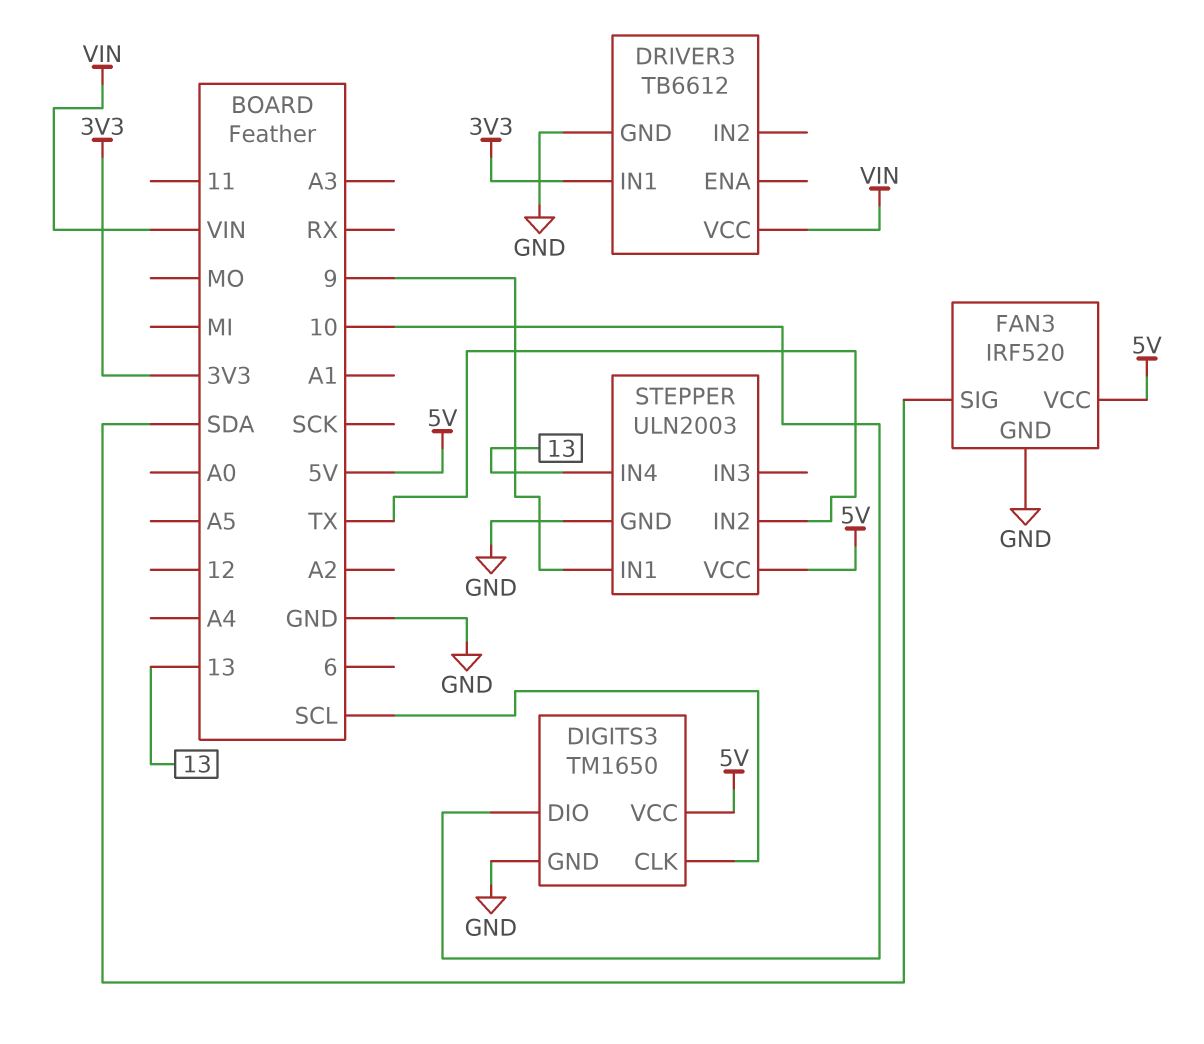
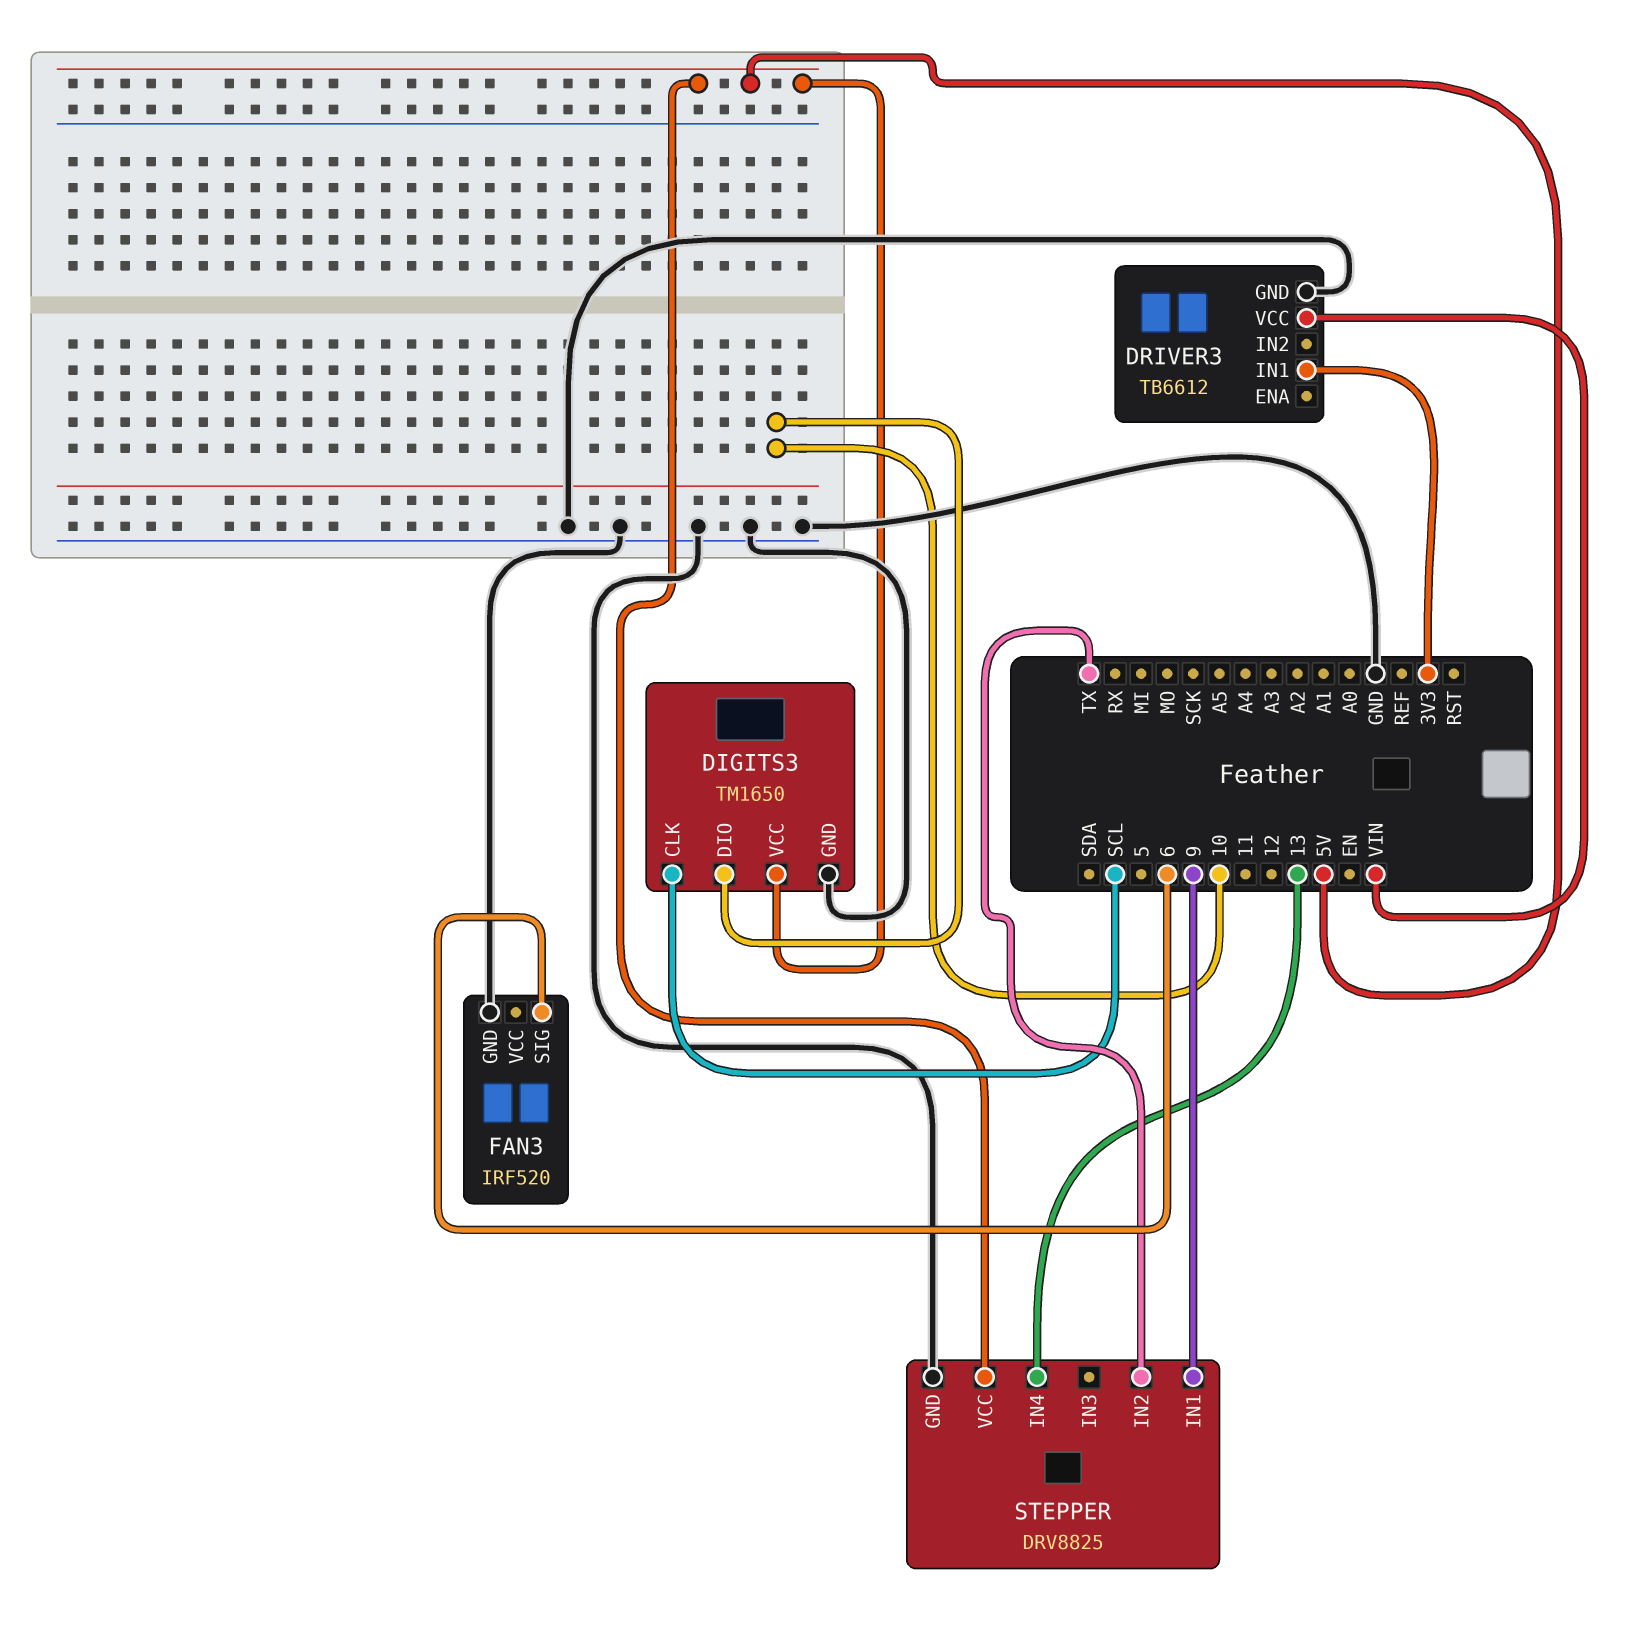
FAN3 pin SIG: SDA -> 6
FAN3 pin VCC: 5V -> none
STEPPER: ULN2003 -> DRV8825

